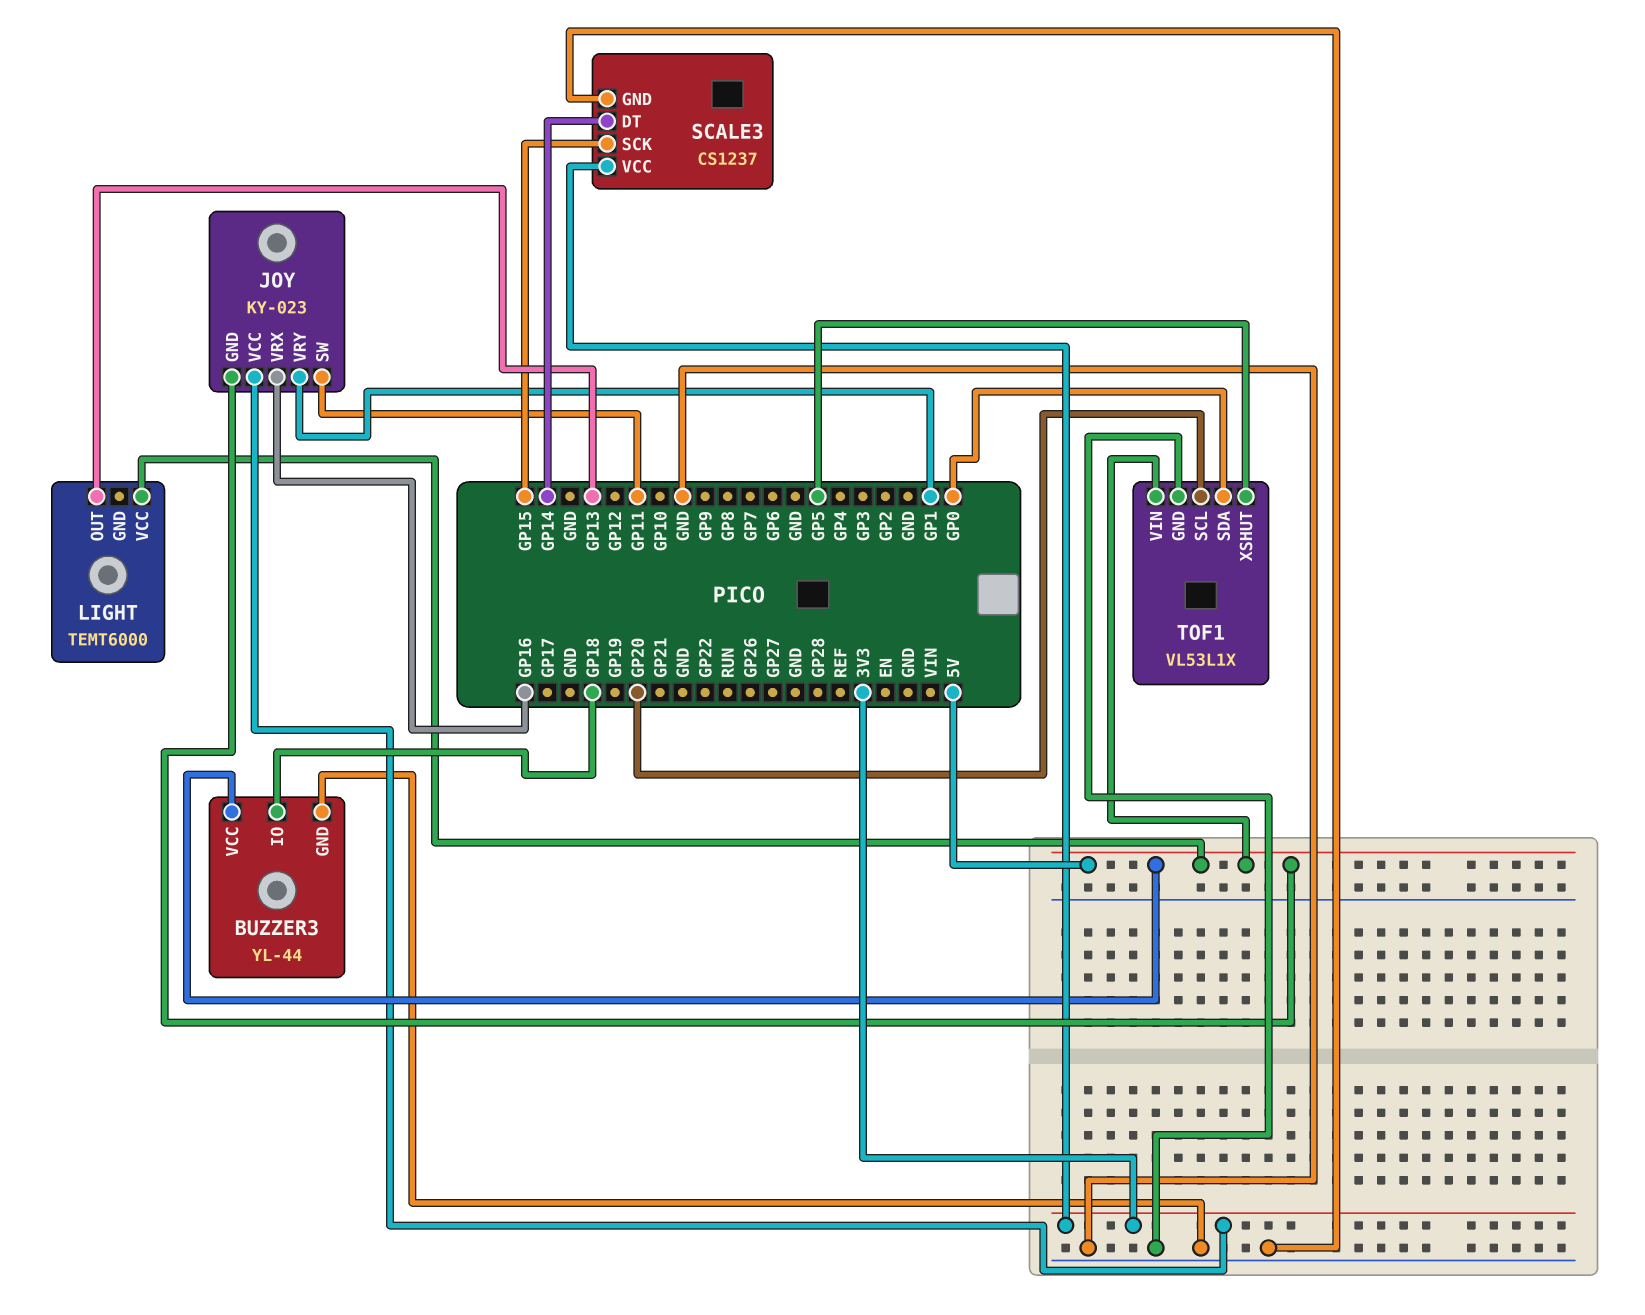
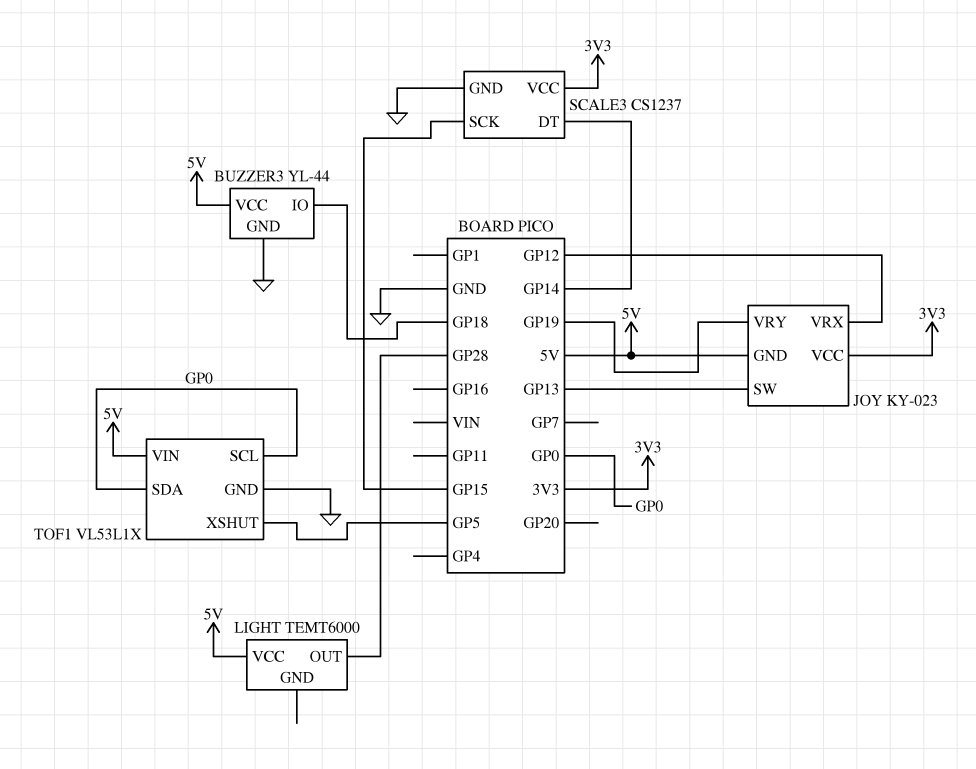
JOY pin SW: GP11 -> GP13
JOY pin VRX: GP16 -> GP12
JOY pin VRY: GP1 -> GP19
LIGHT pin OUT: GP13 -> GP28
TOF1 pin SCL: GP20 -> GP0

